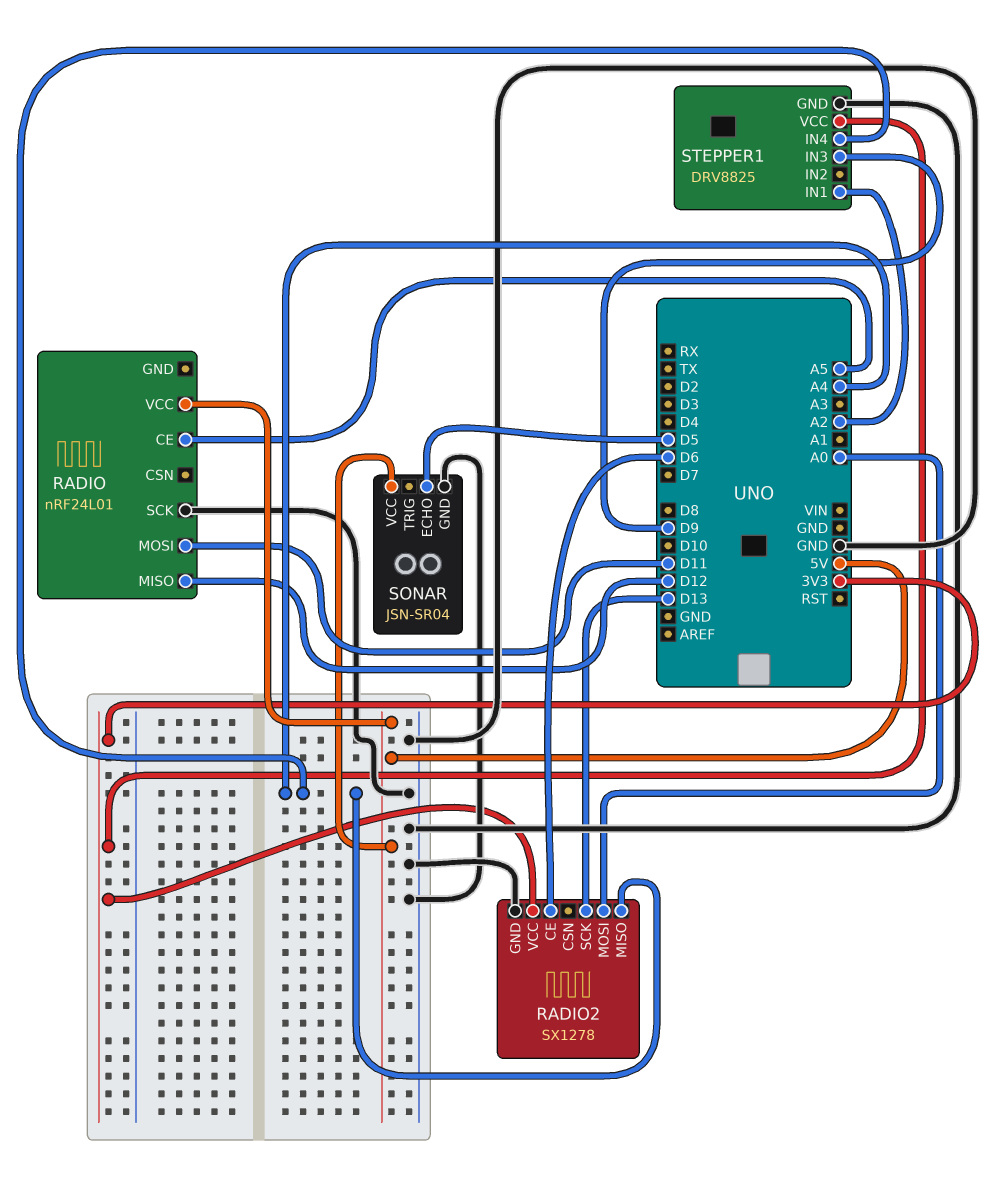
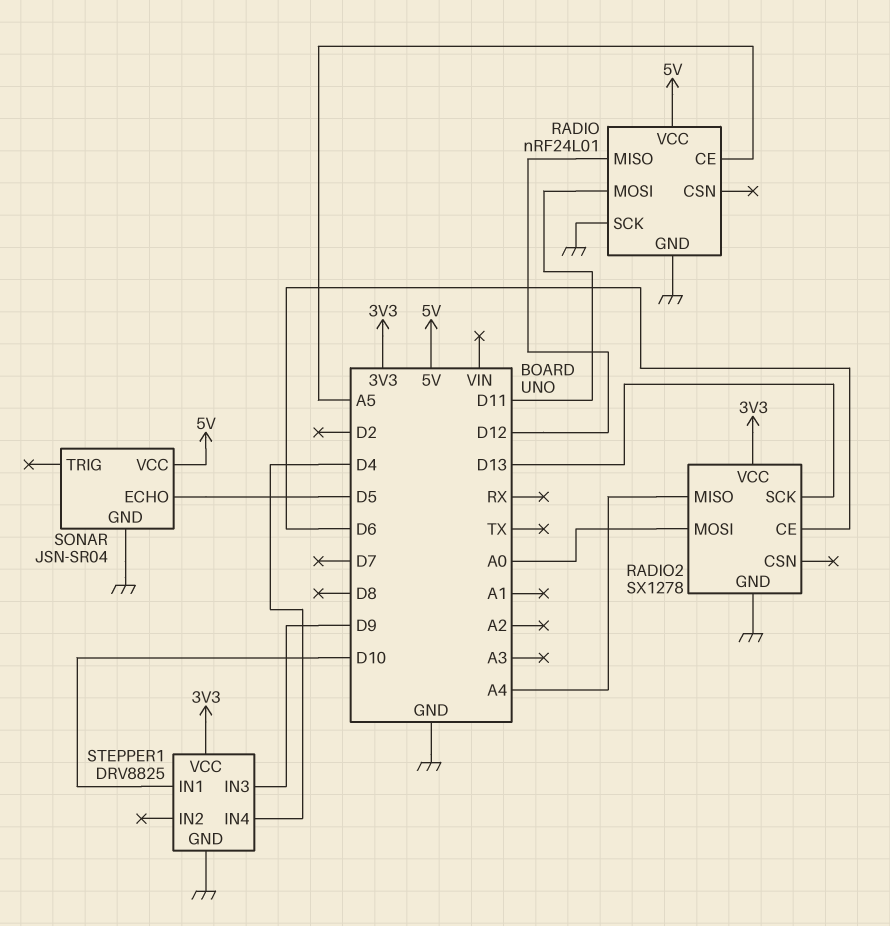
RADIO pin GND: none -> GND
STEPPER1 pin IN1: A2 -> D10
STEPPER1 pin IN4: A4 -> D4

